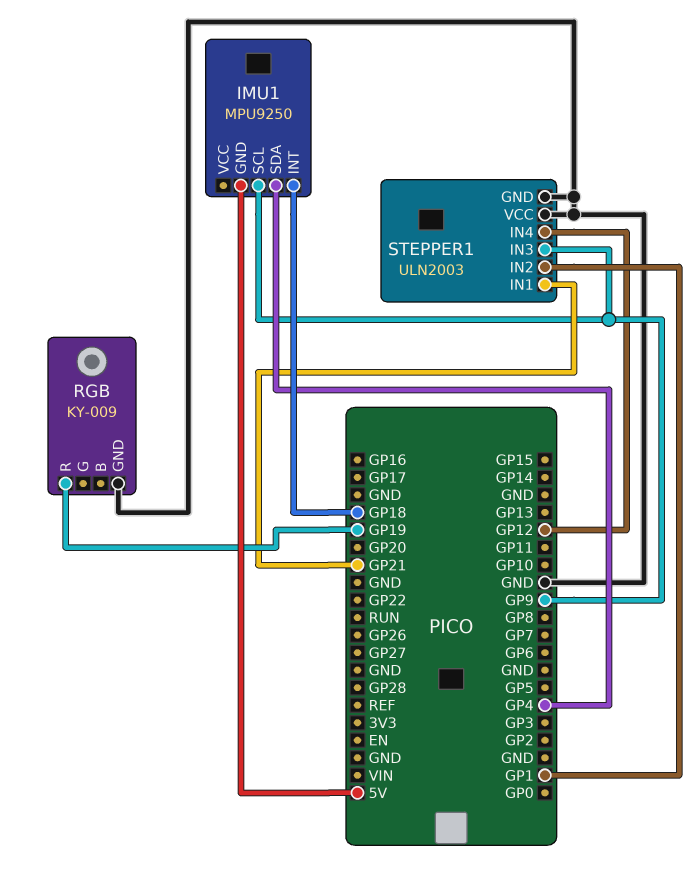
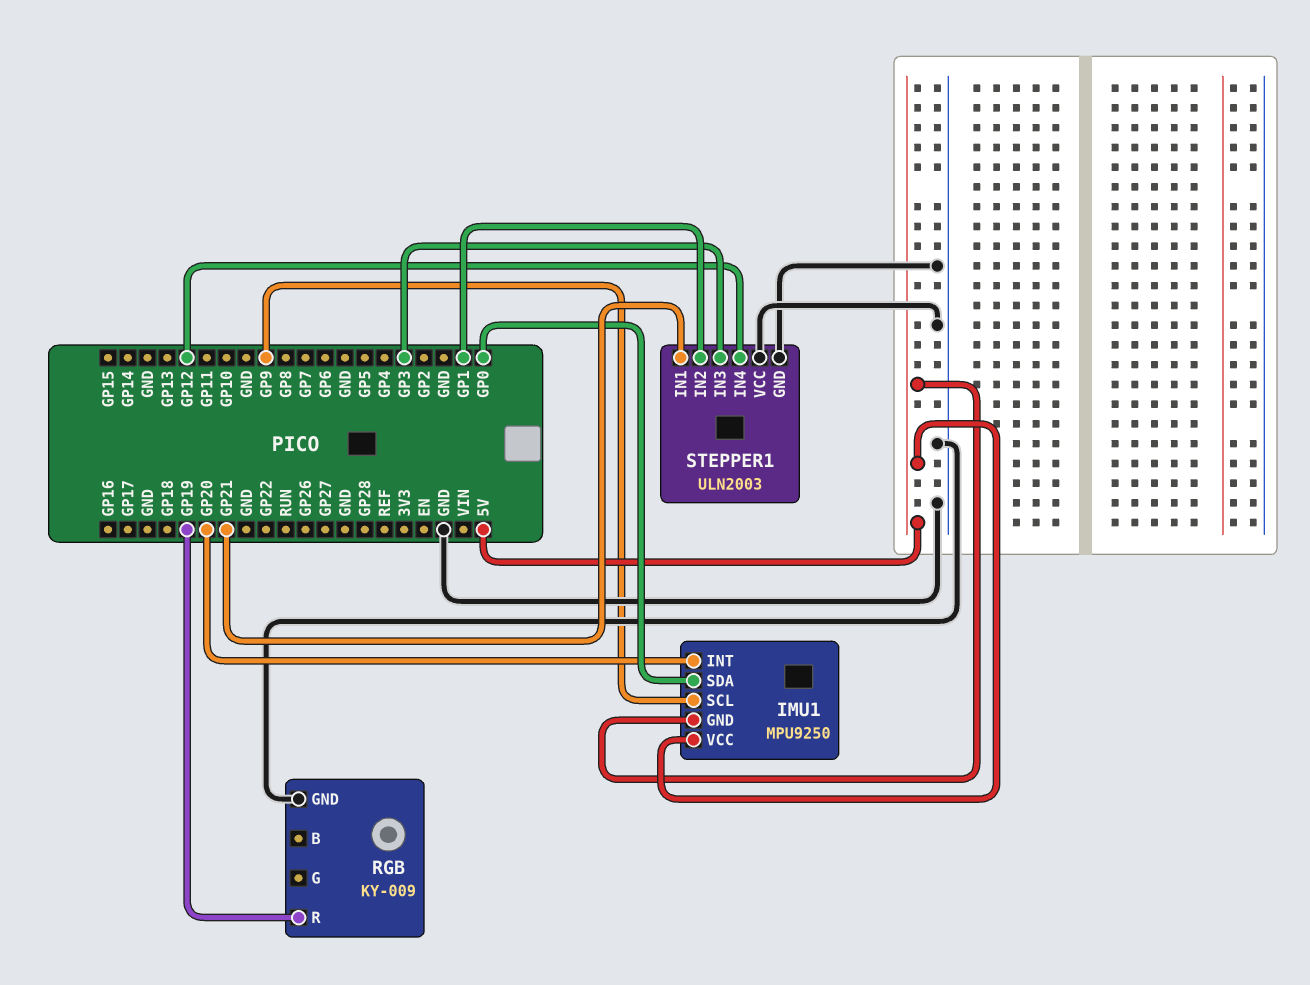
IMU1 pin INT: GP18 -> GP20
IMU1 pin SDA: GP4 -> GP0
IMU1 pin VCC: none -> 5V
STEPPER1 pin IN3: GP9 -> GP3

